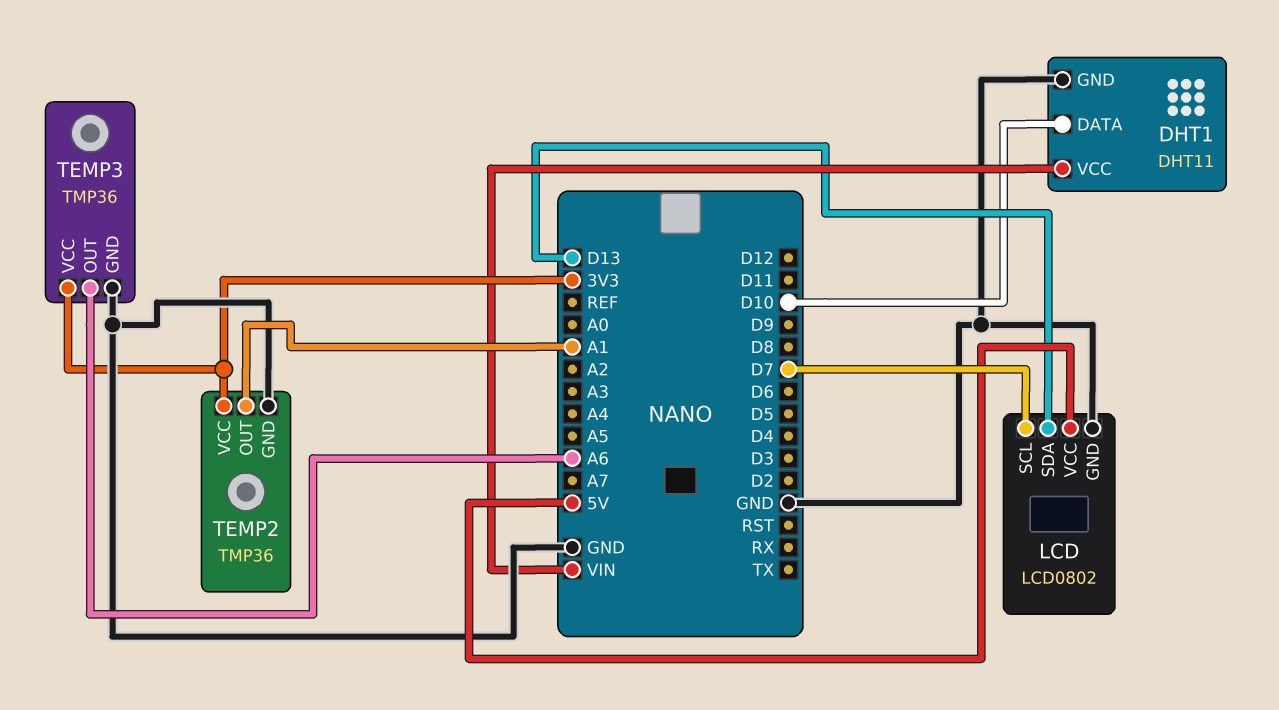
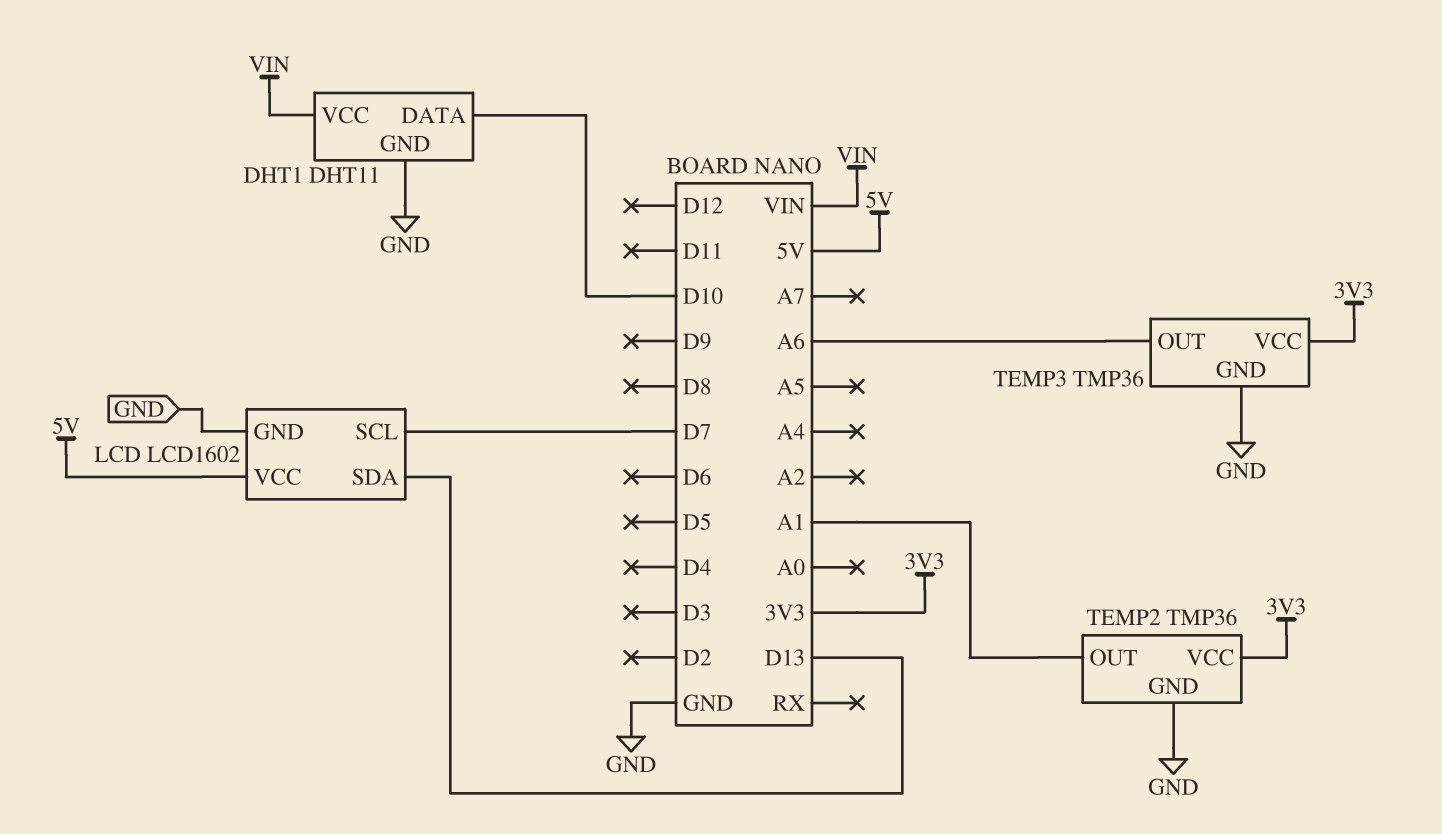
LCD: LCD0802 -> LCD1602

